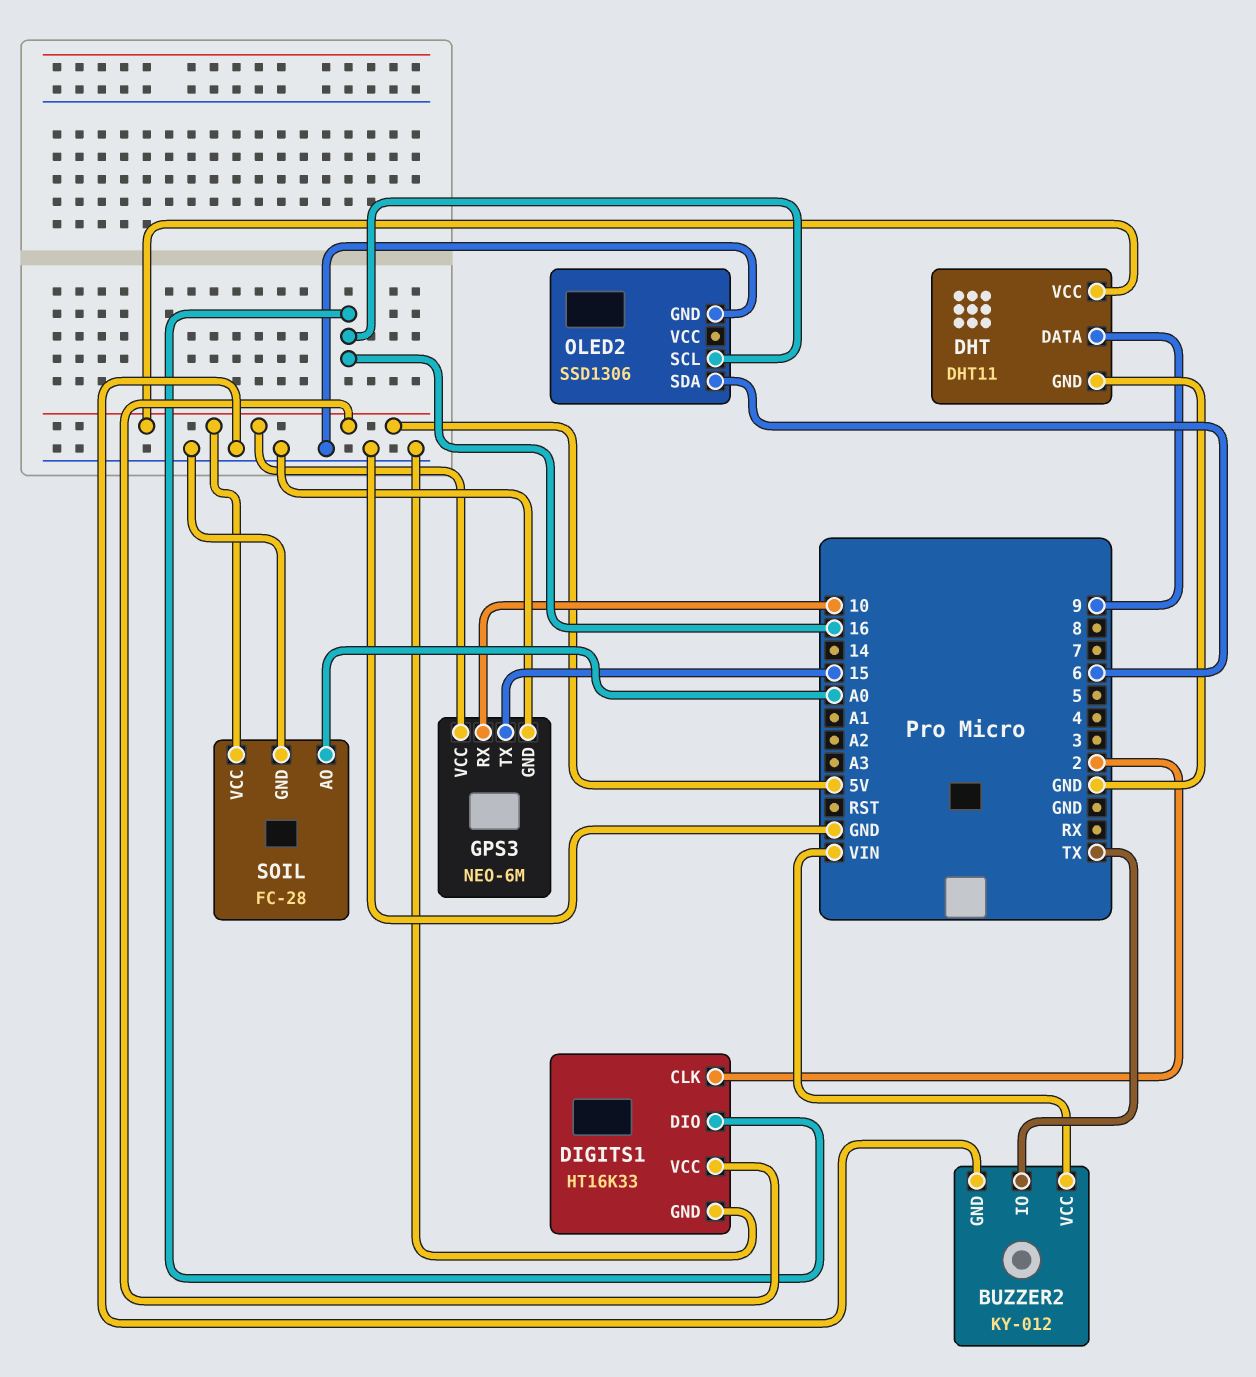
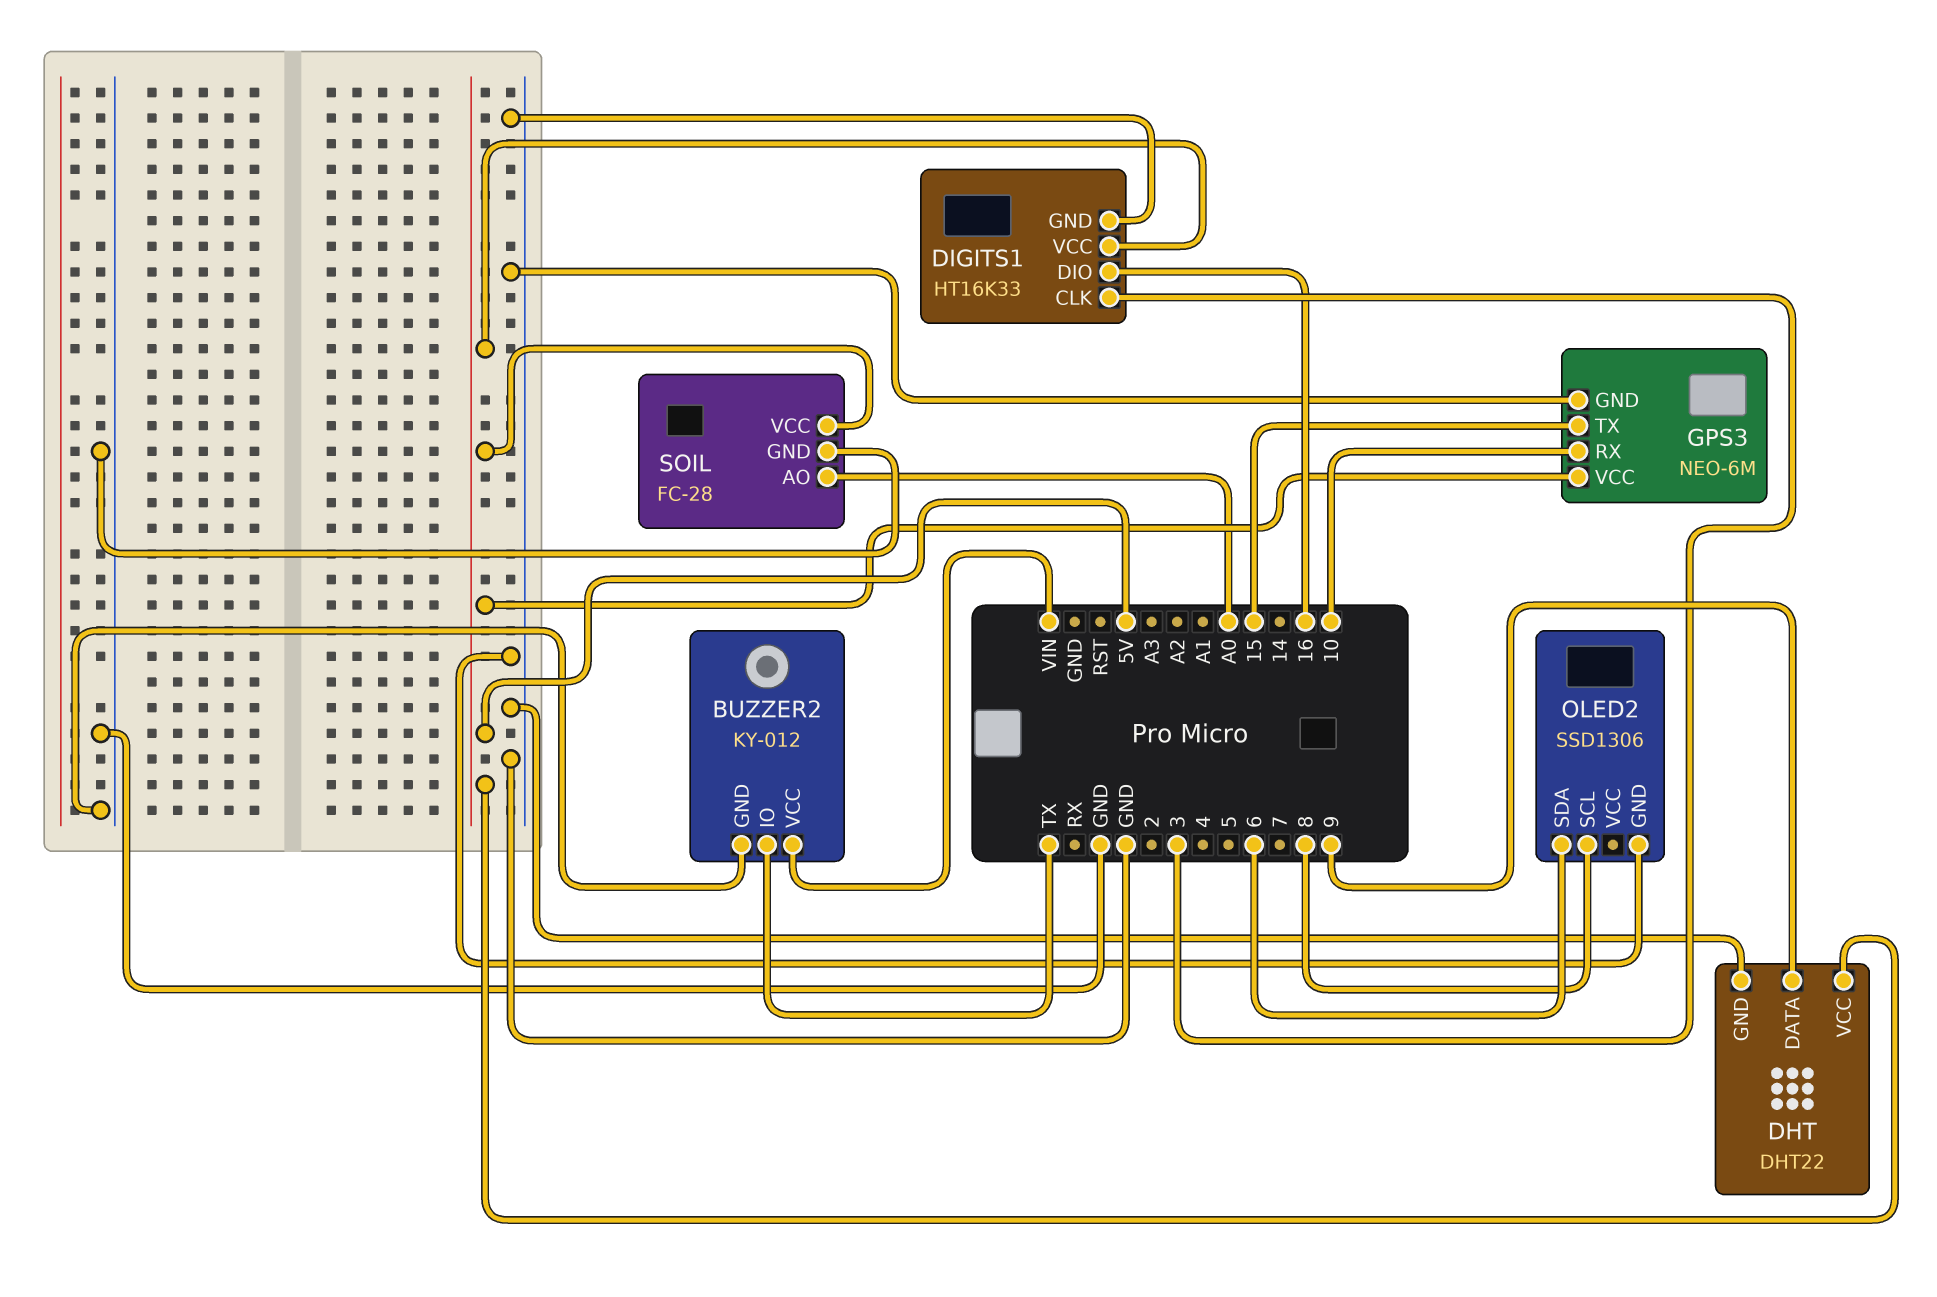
DHT: DHT11 -> DHT22
DIGITS1 pin CLK: 2 -> 3
OLED2 pin SCL: 16 -> 8

